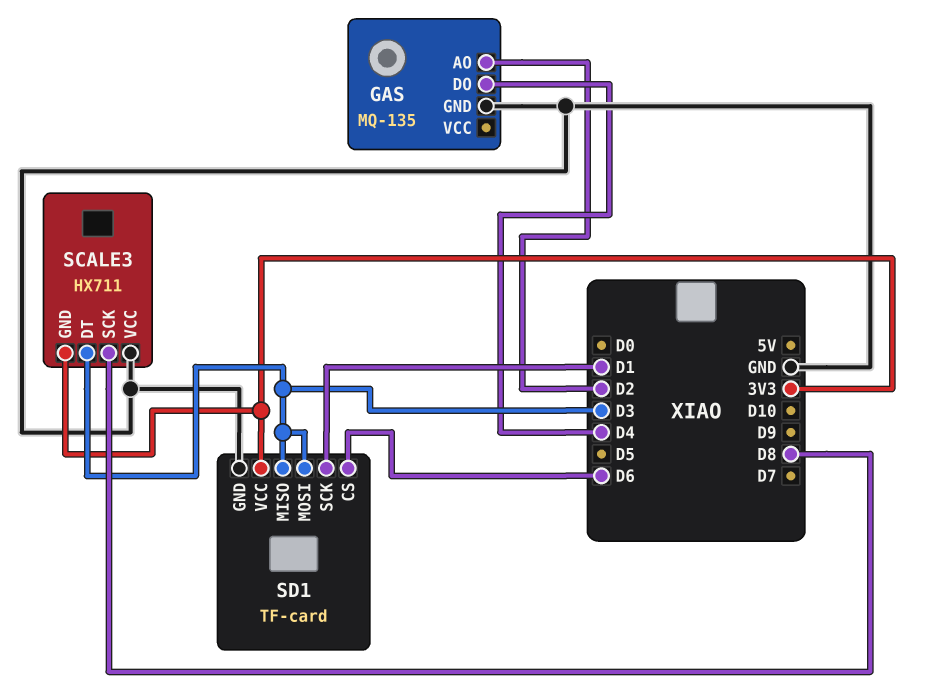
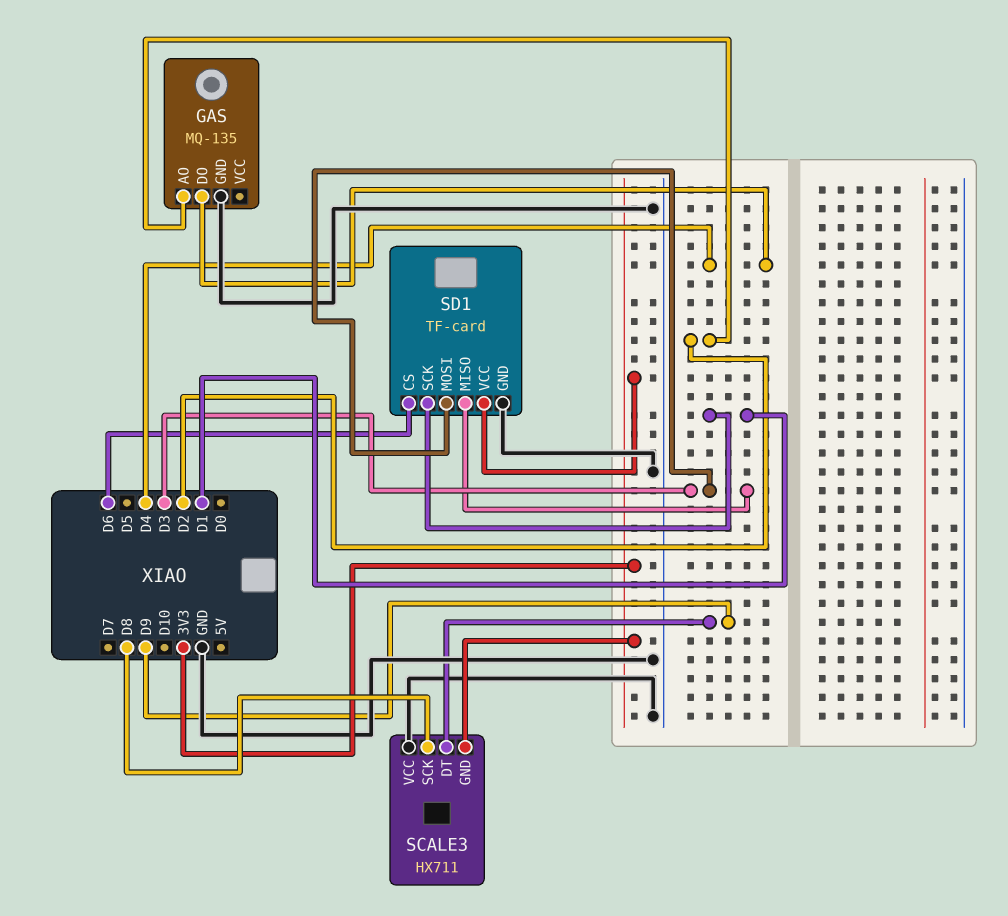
SCALE3 pin DT: D3 -> D9

